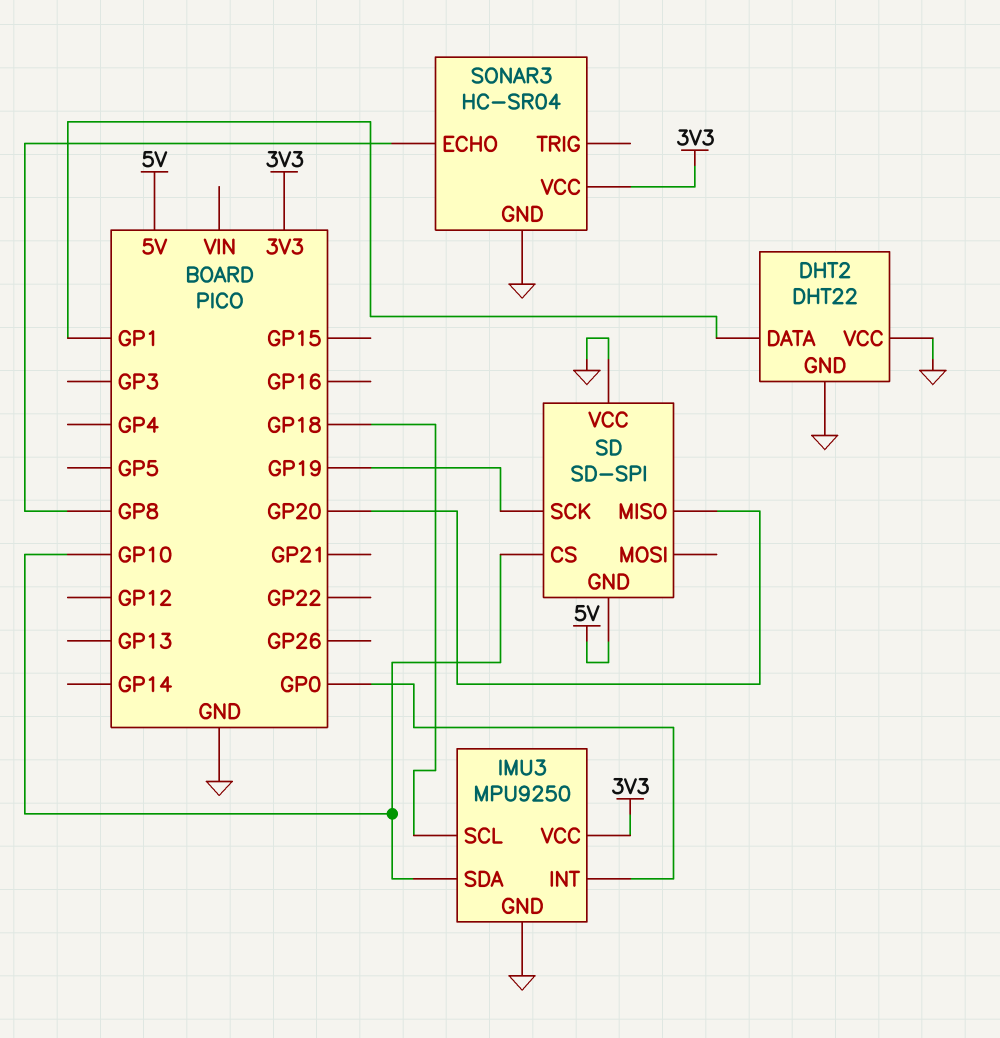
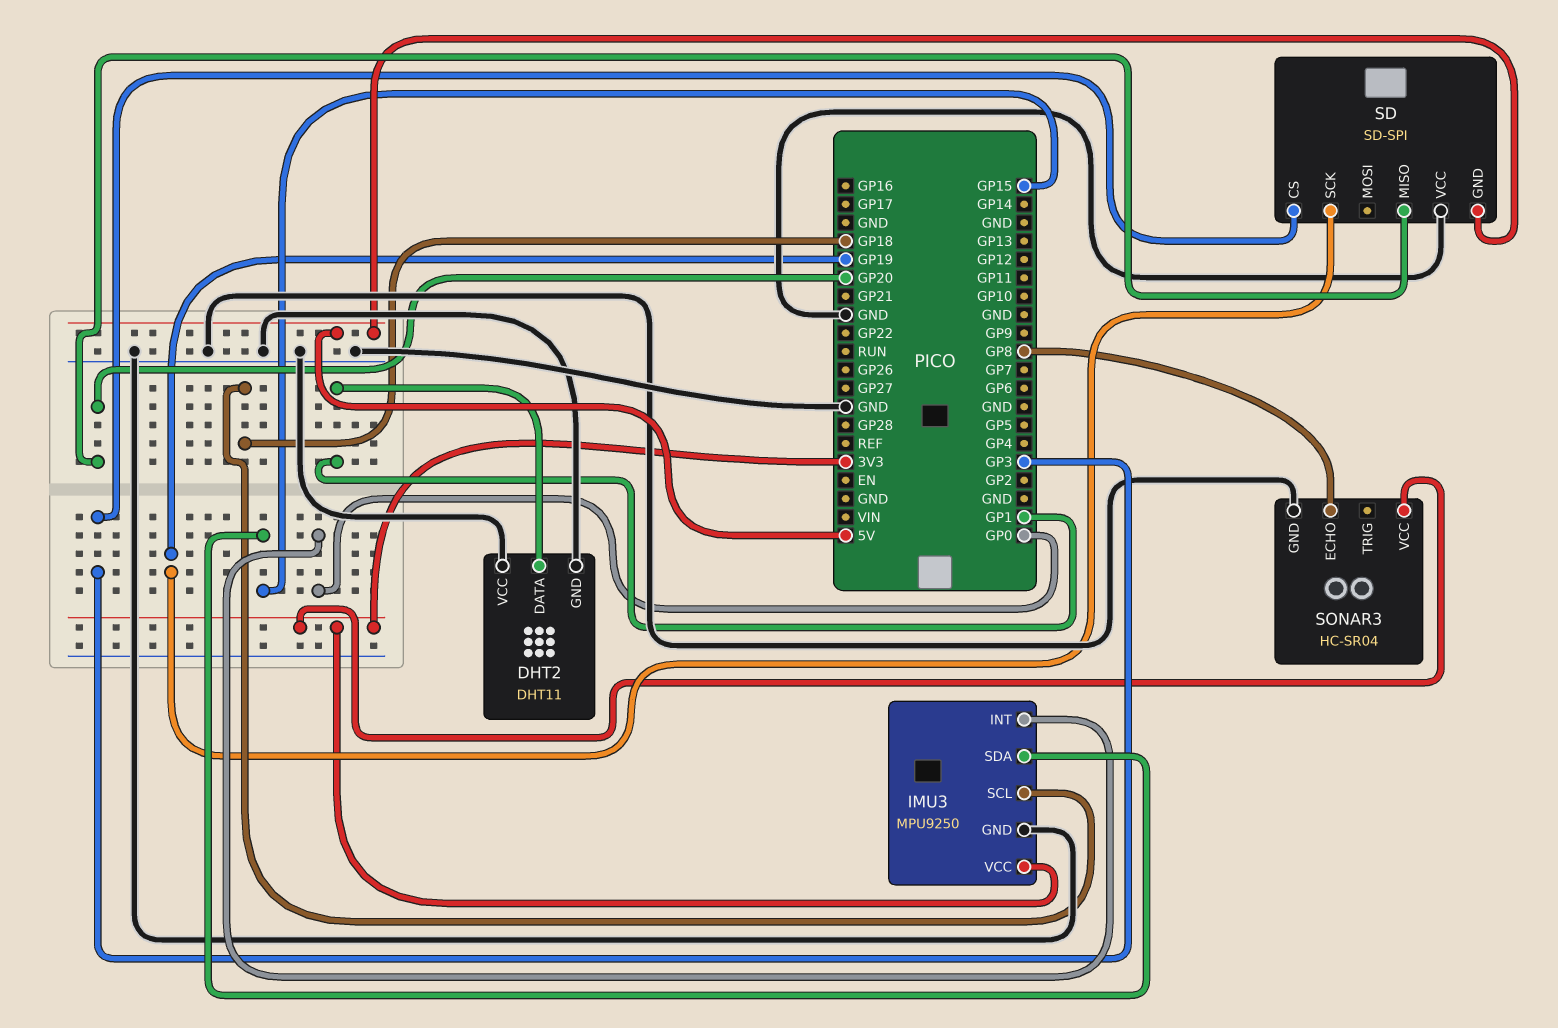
DHT2: DHT22 -> DHT11
IMU3 pin SDA: GP10 -> GP15
SD pin CS: GP10 -> GP3

